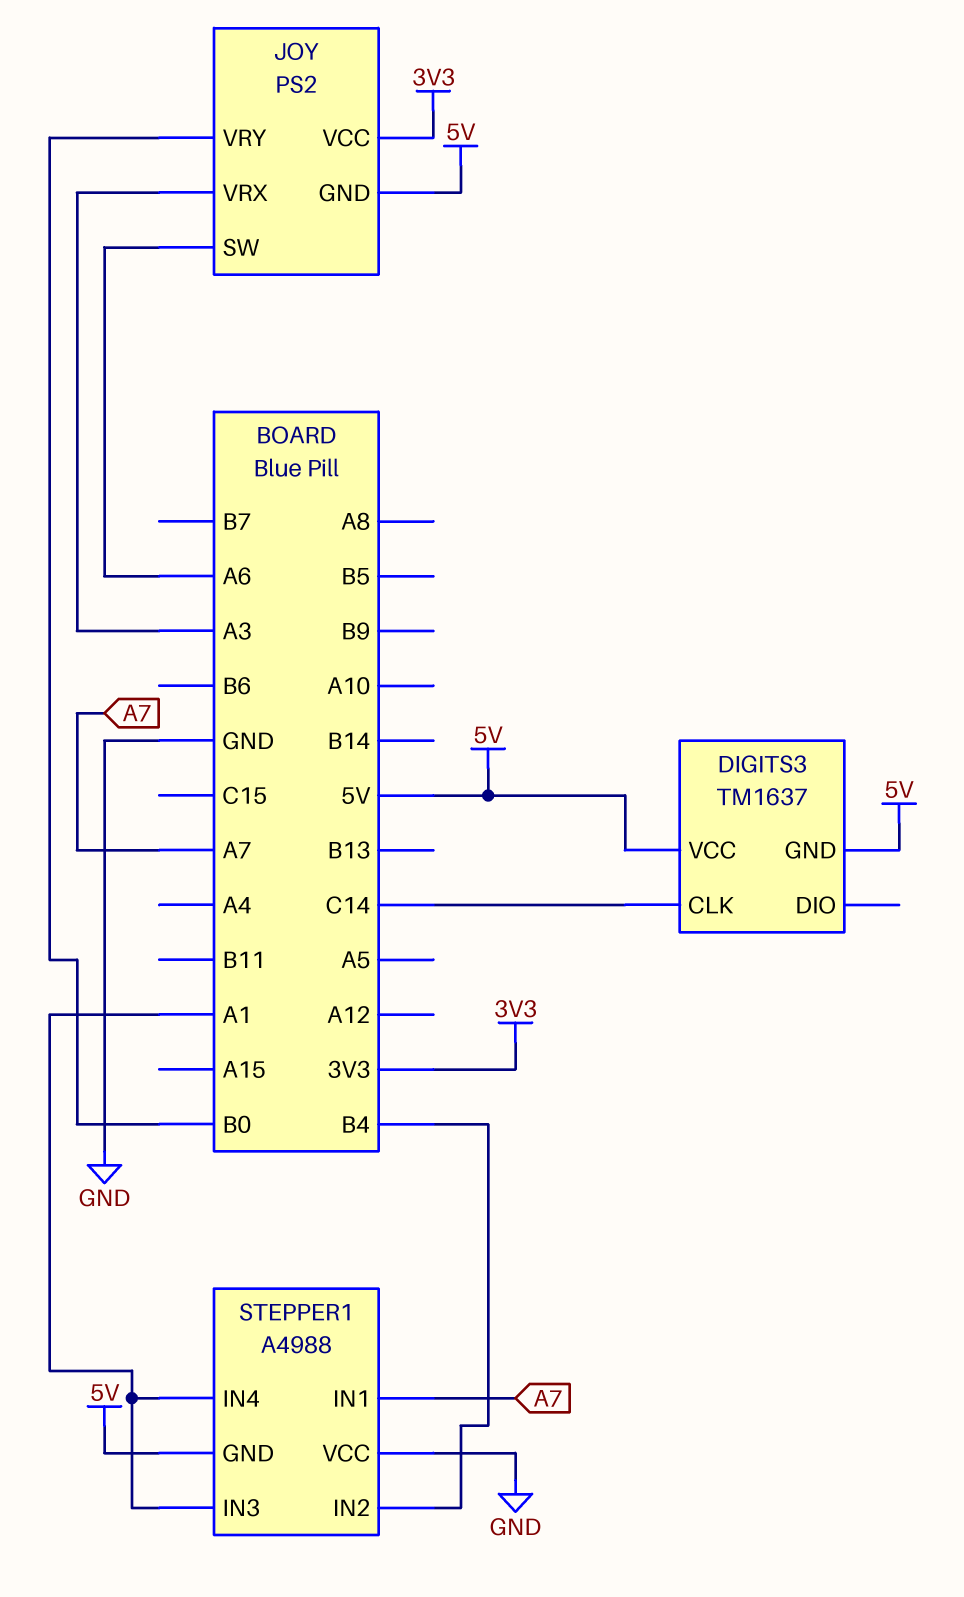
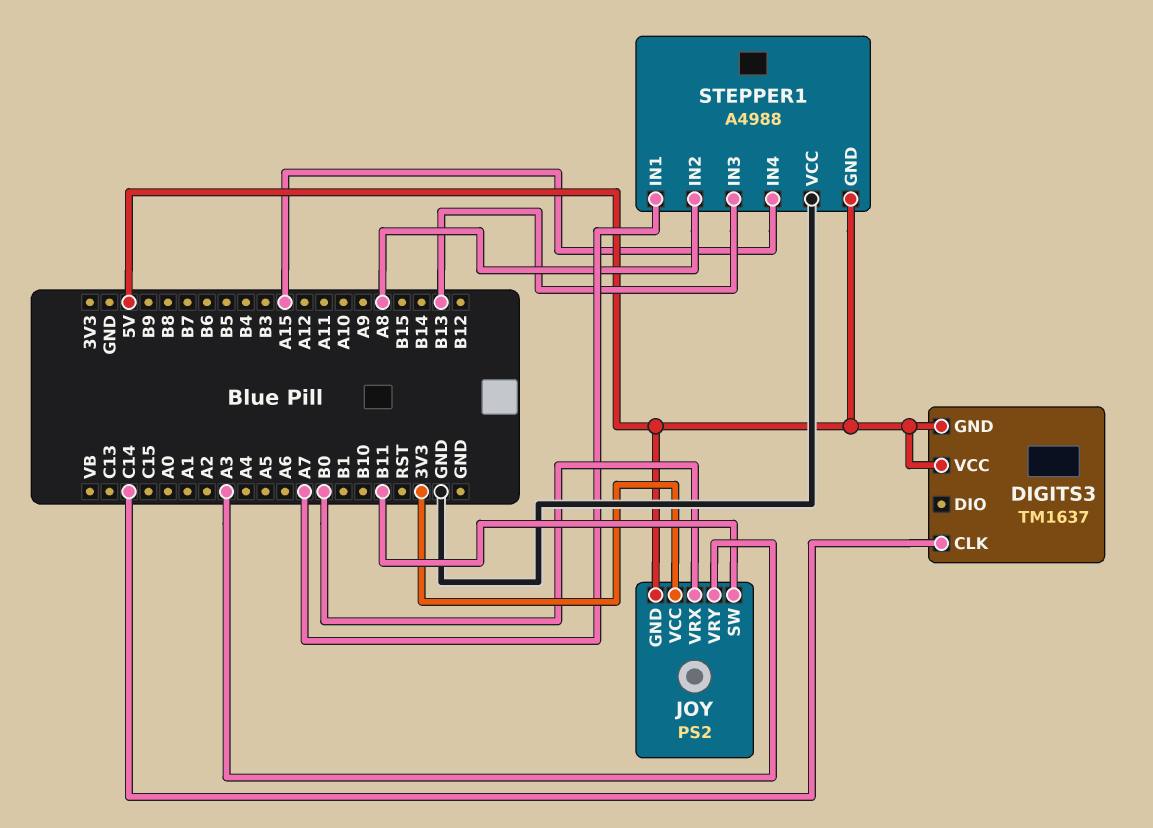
JOY pin SW: A6 -> B11
JOY pin VRX: A3 -> B0
JOY pin VRY: B0 -> A3
STEPPER1 pin IN2: B4 -> A8
STEPPER1 pin IN3: A1 -> B13
STEPPER1 pin IN4: A1 -> A15

